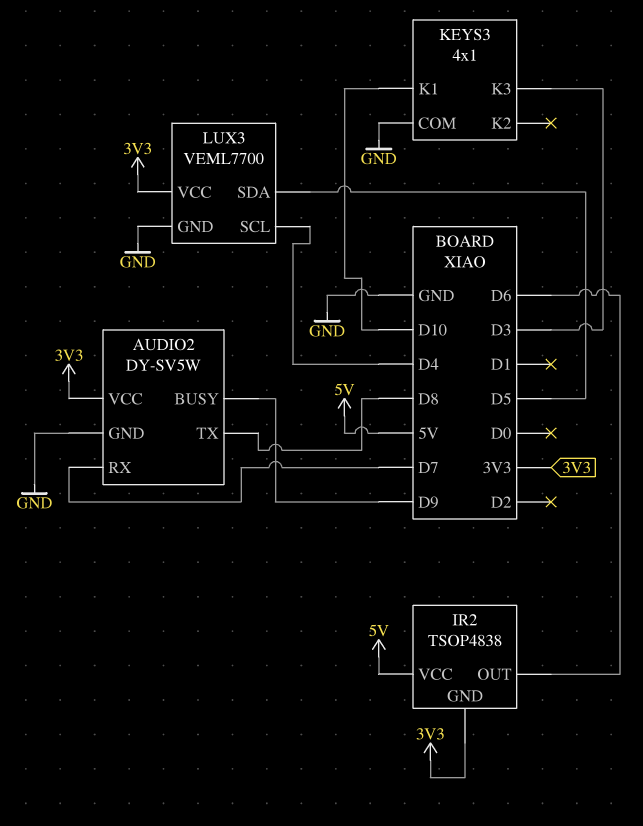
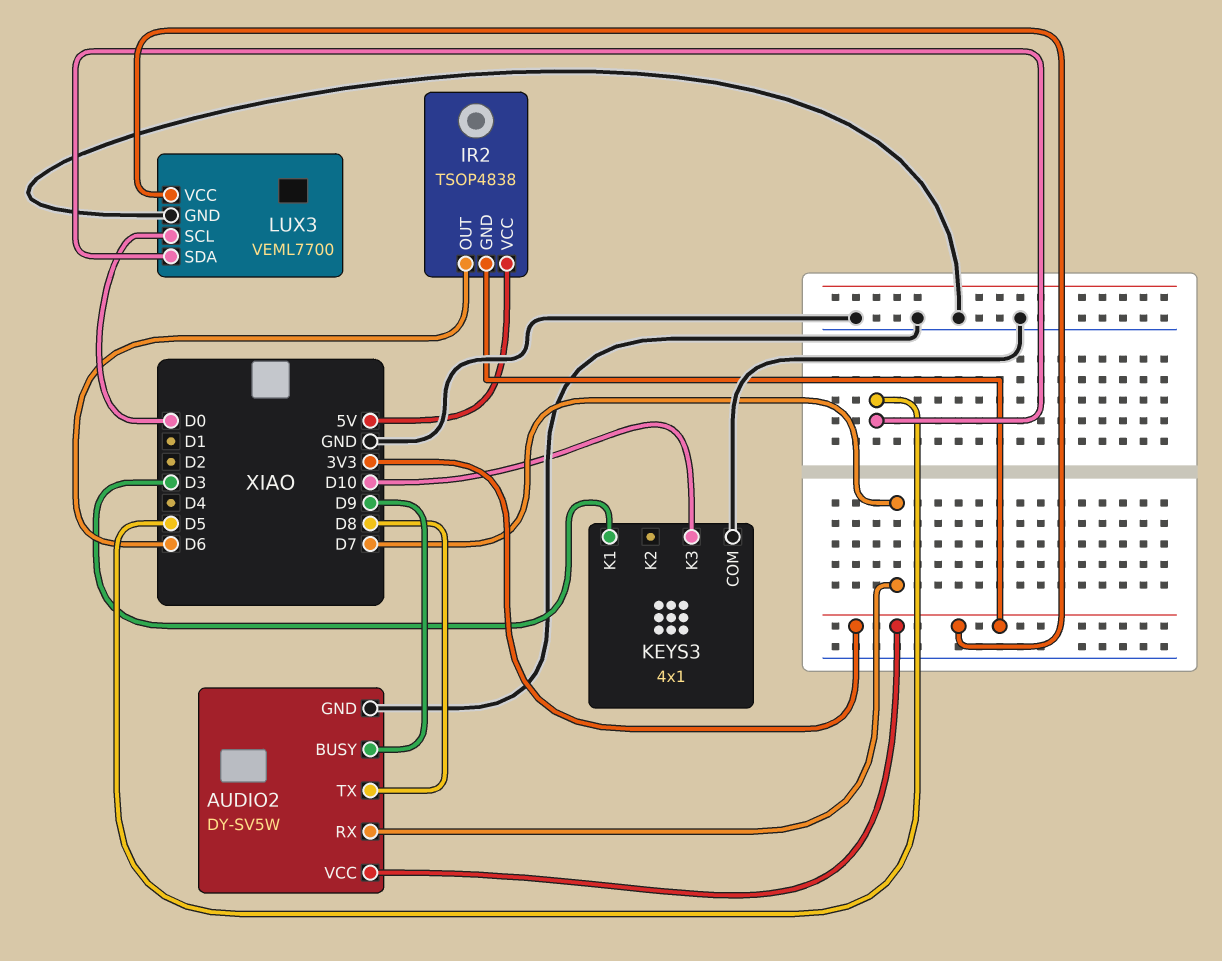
KEYS3 pin K1: D10 -> D3
KEYS3 pin K3: D3 -> D10
LUX3 pin SCL: D4 -> D0

